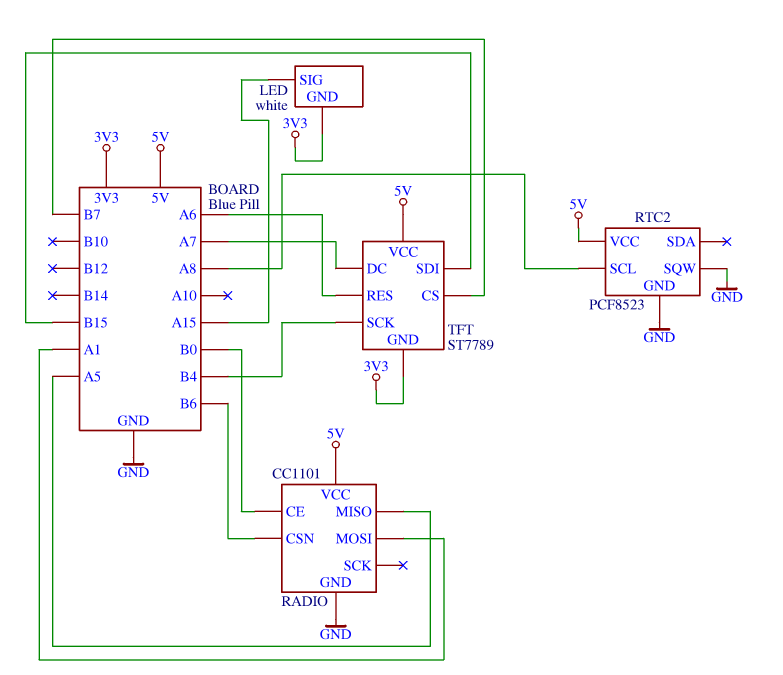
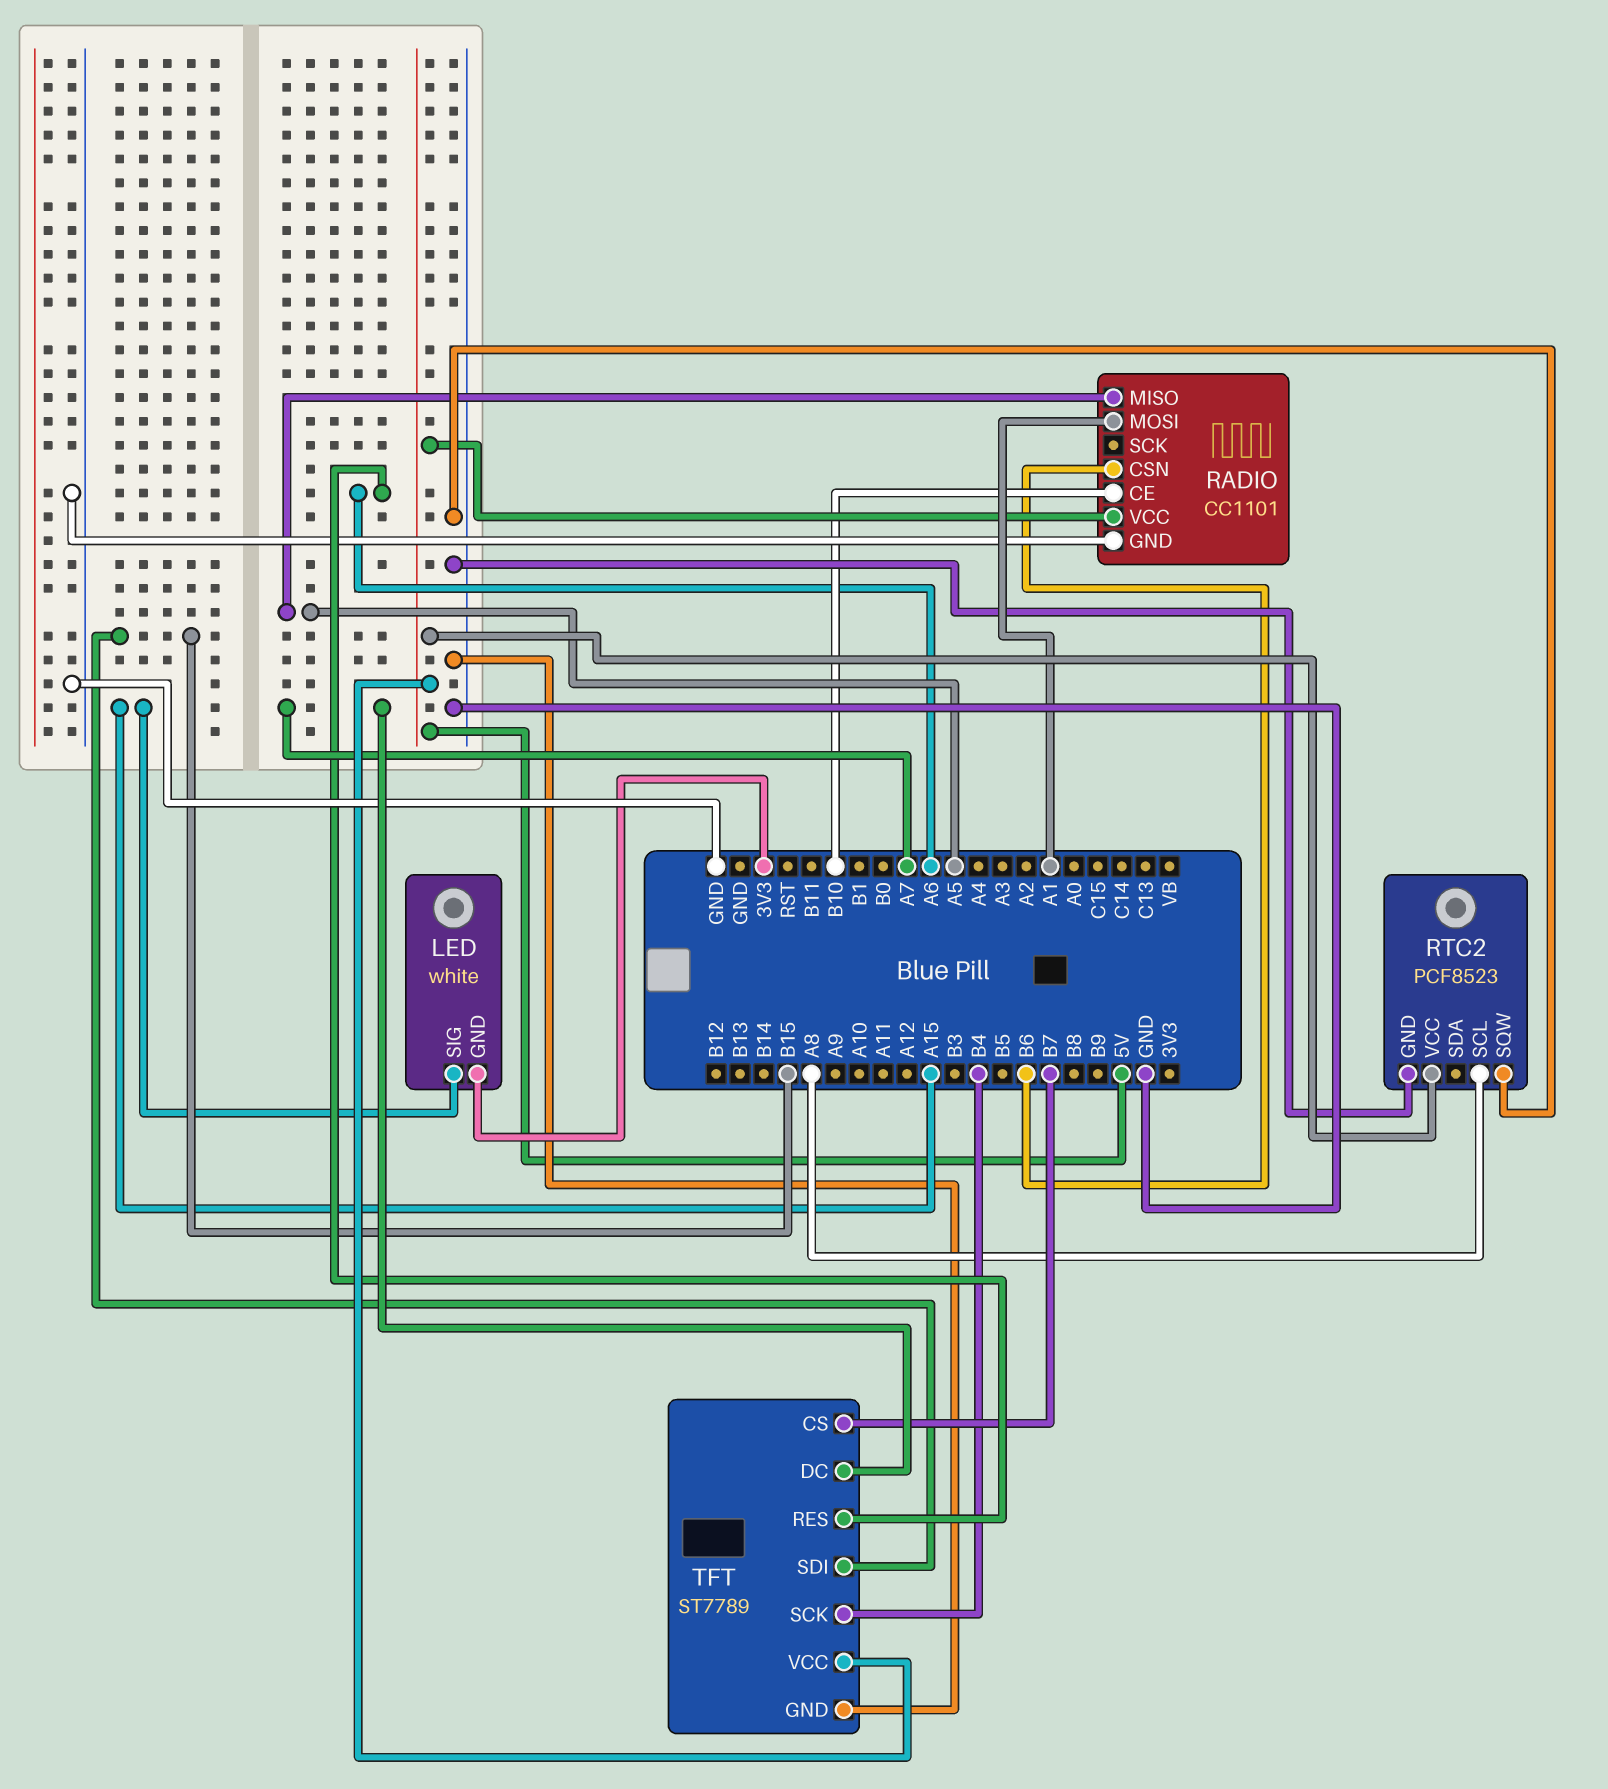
RADIO pin CE: B0 -> B10
TFT pin GND: 3V3 -> GND

